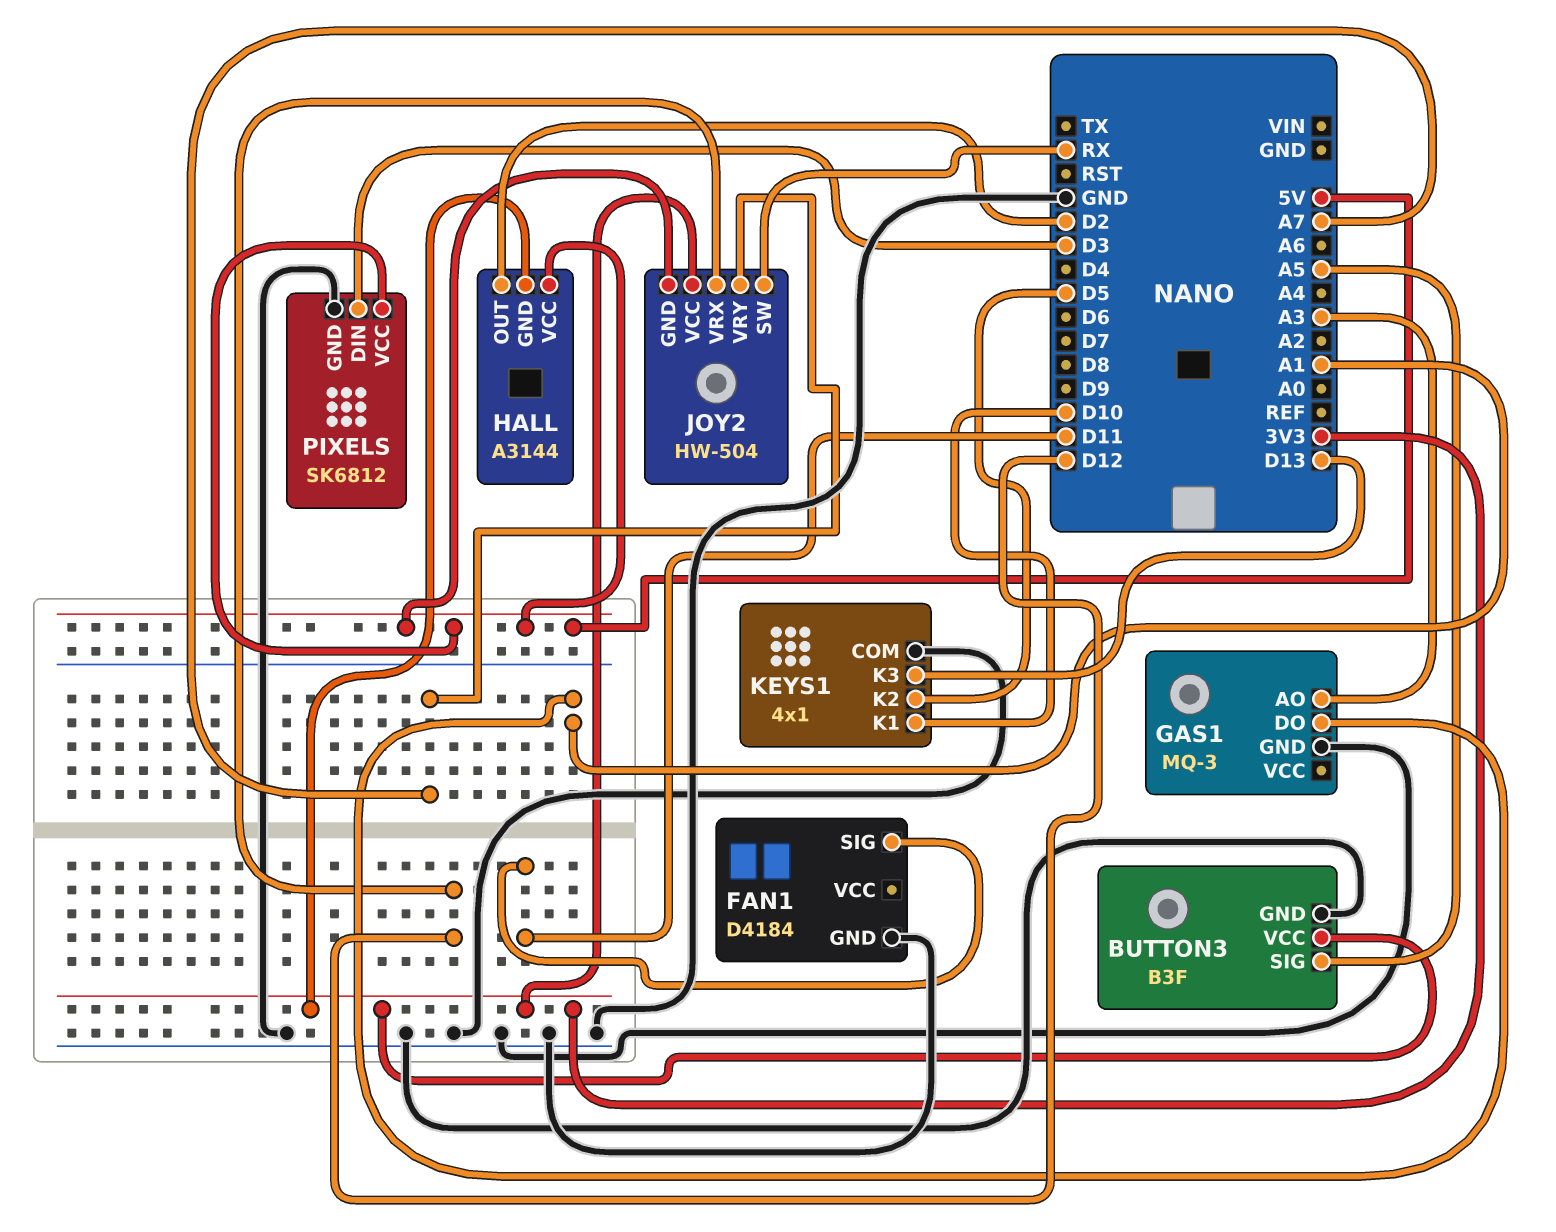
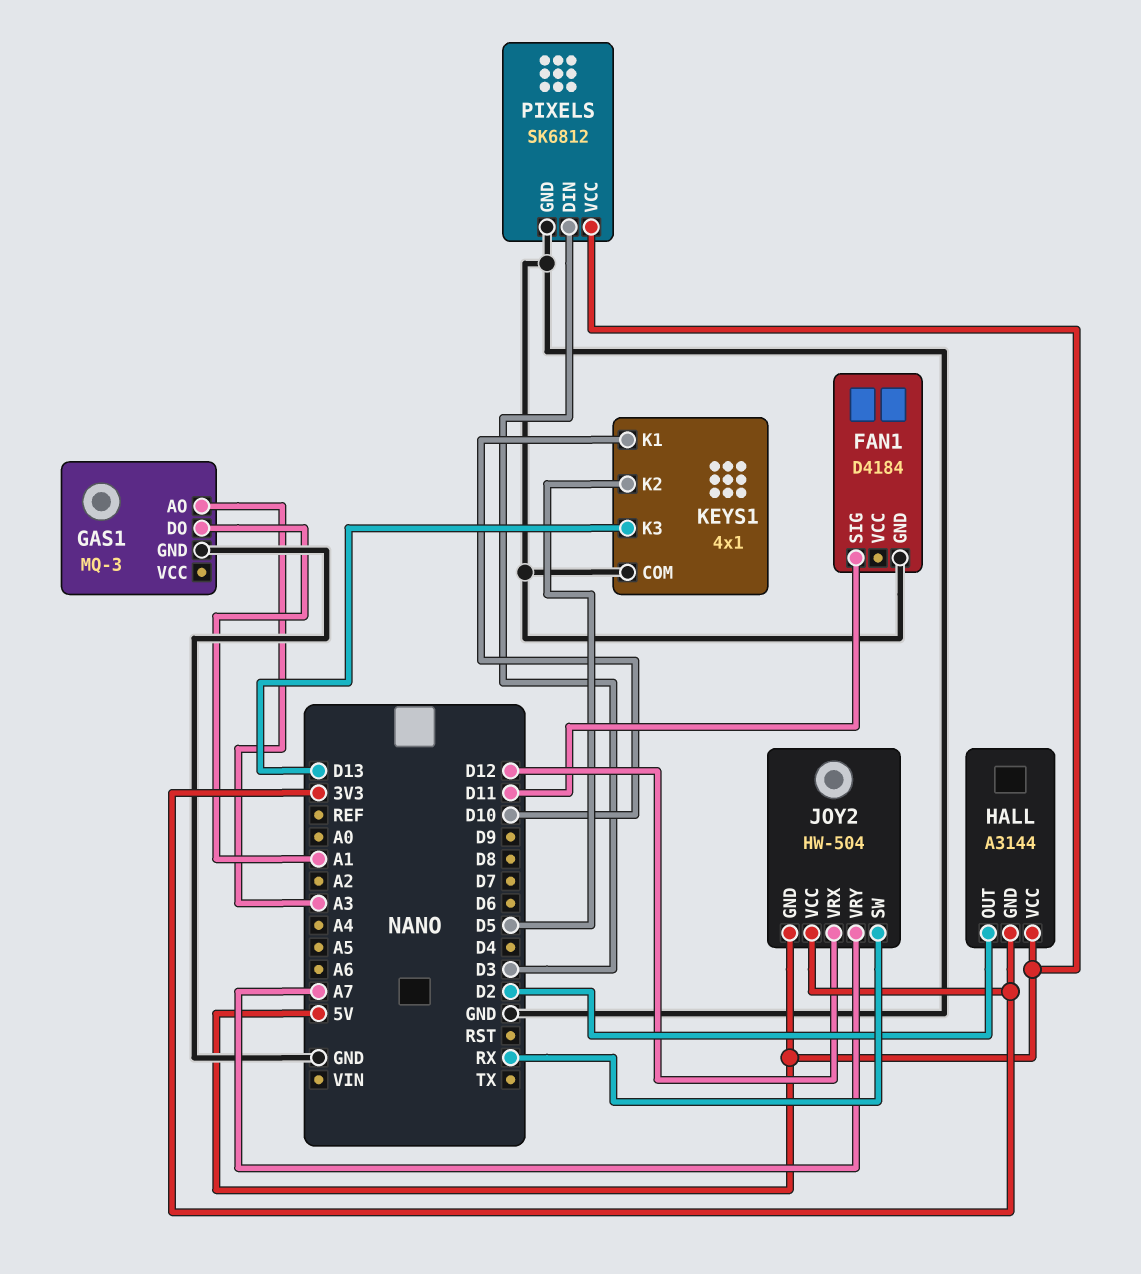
BUTTON3: B3F -> none
BUTTON3 pin GND: GND -> none
BUTTON3 pin SIG: A5 -> none
BUTTON3 pin VCC: 3V3 -> none

